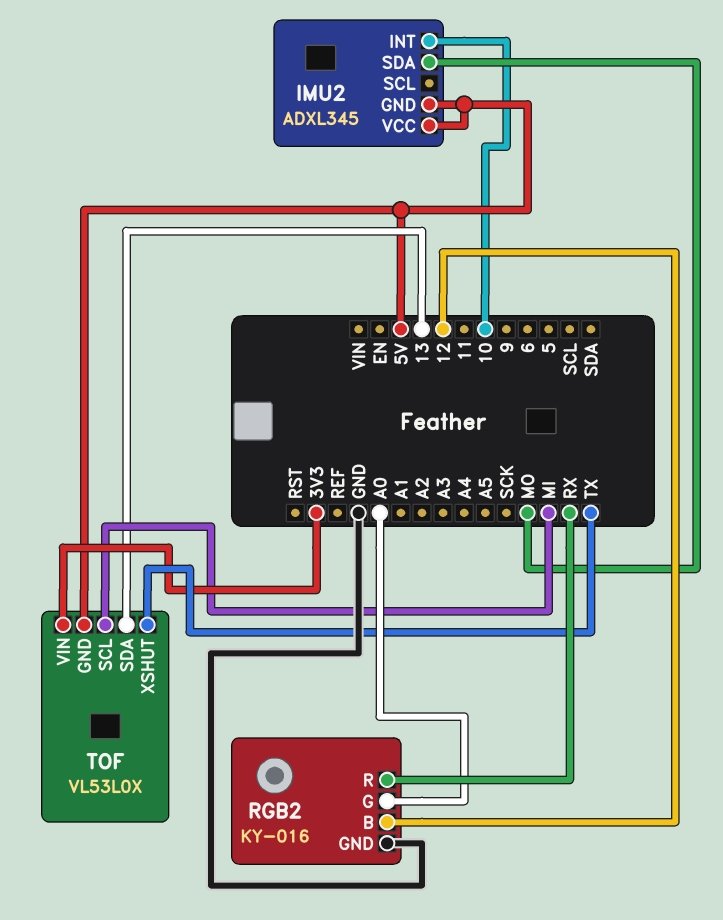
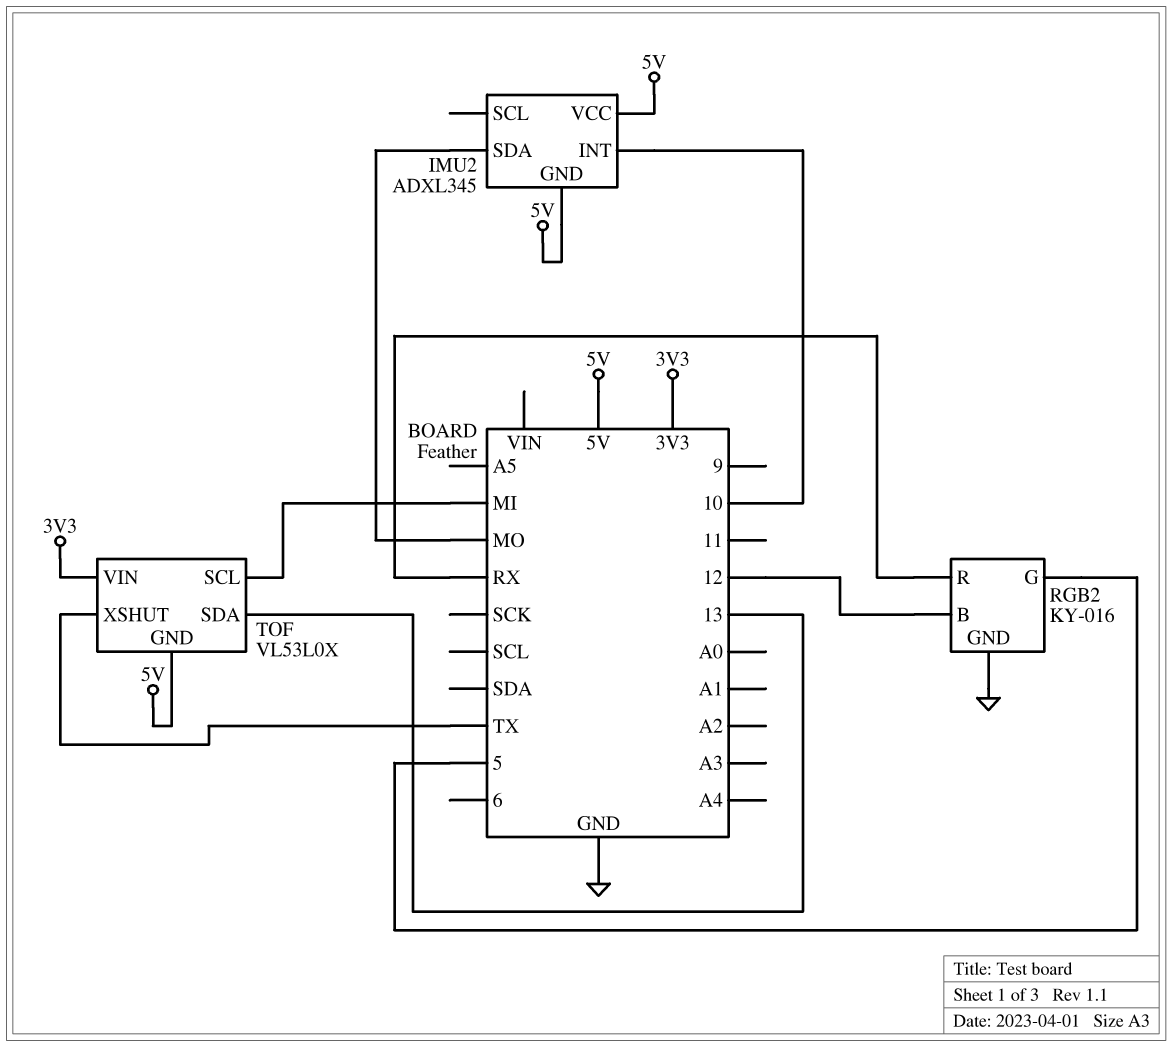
RGB2 pin G: A0 -> 5

